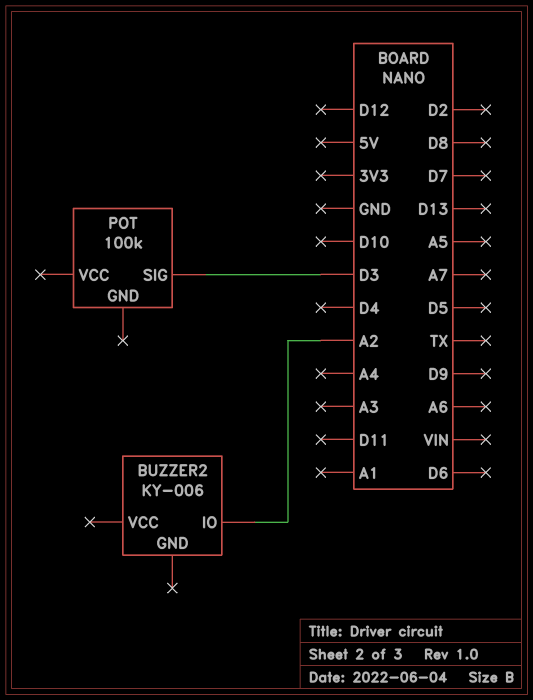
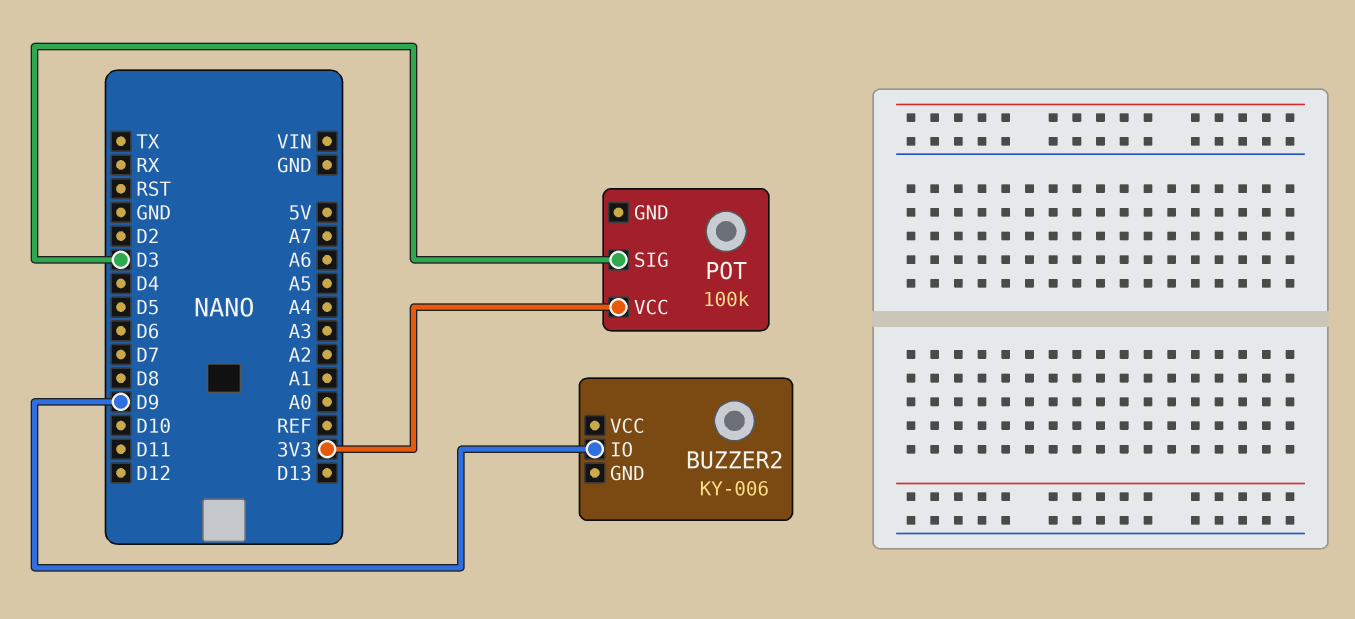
BUZZER2 pin IO: A2 -> D9
POT pin VCC: none -> 3V3

